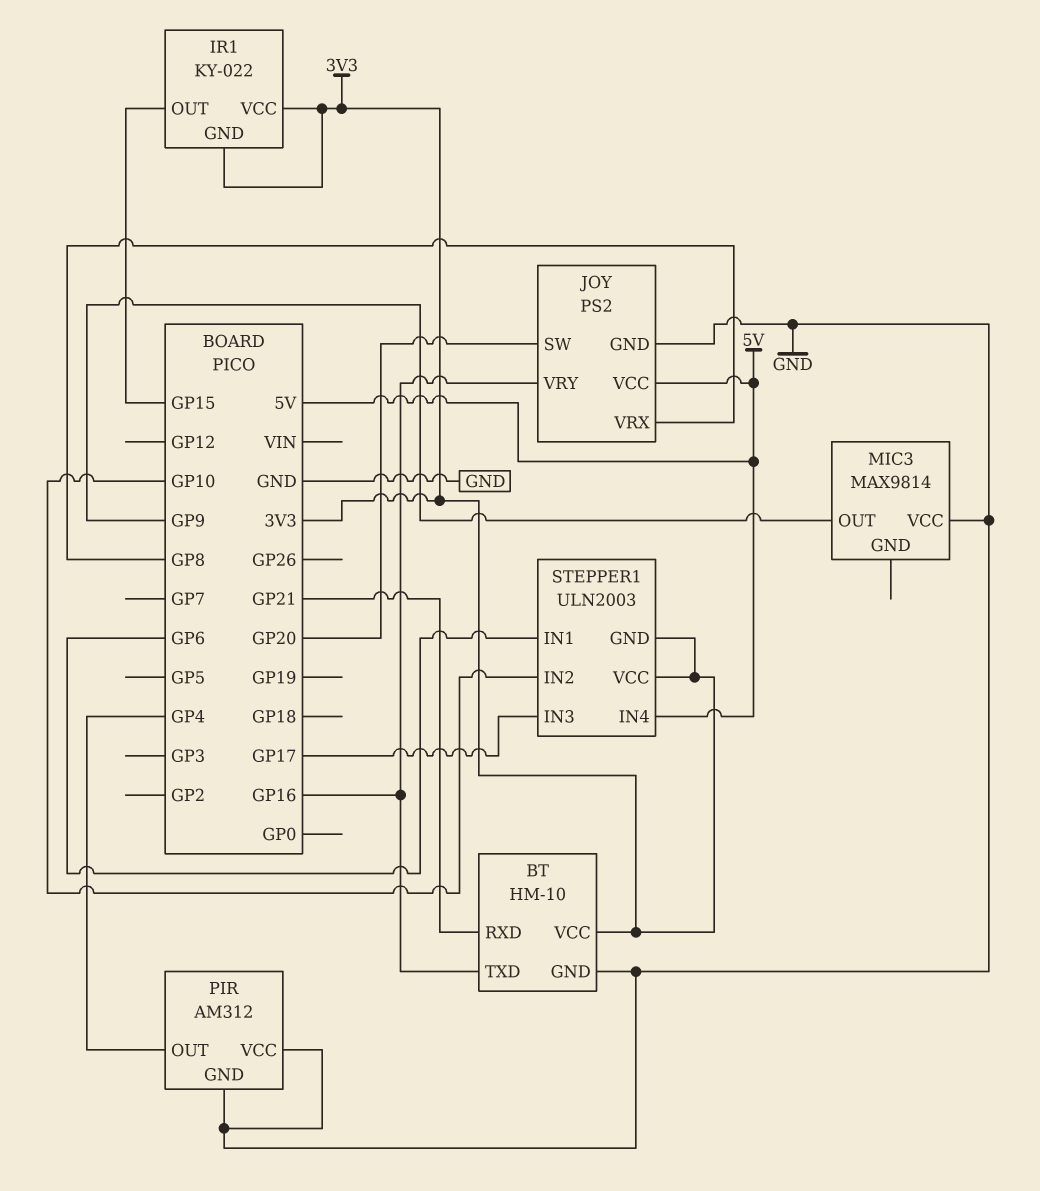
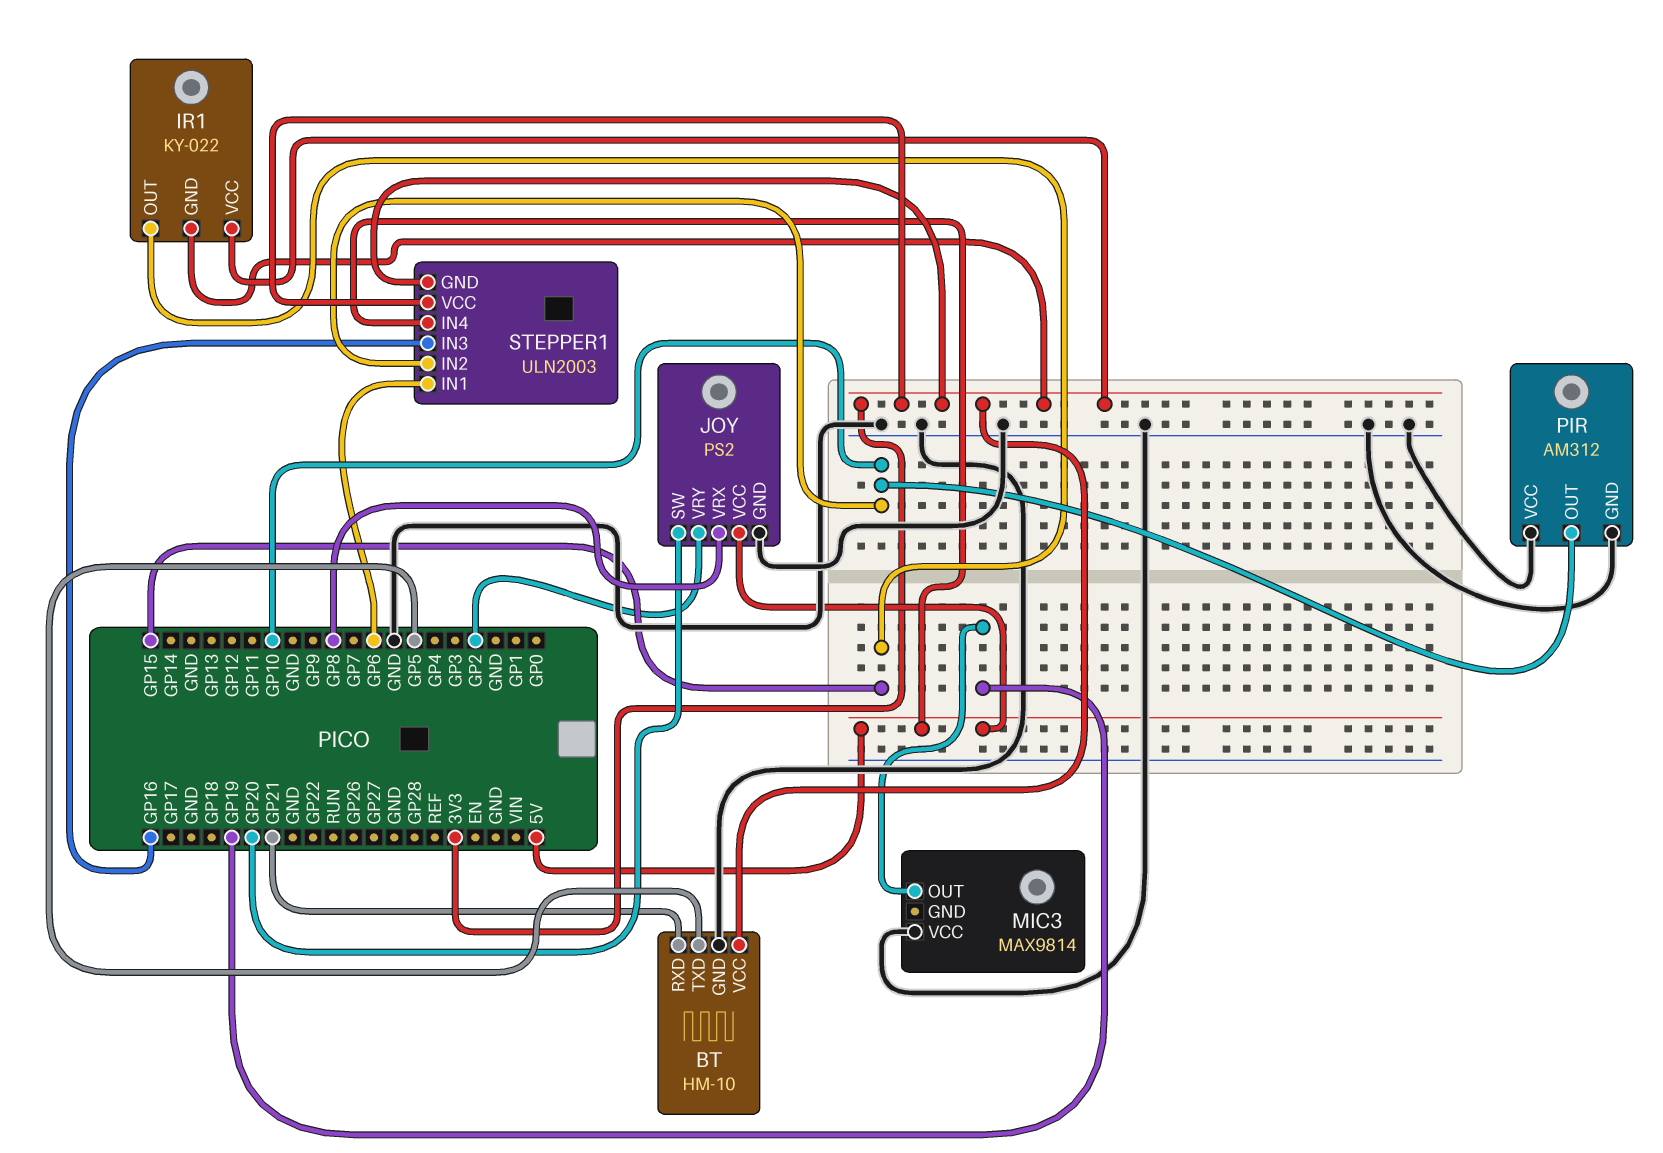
BT pin TXD: GP16 -> GP5
JOY pin VRY: GP16 -> GP2
MIC3 pin OUT: GP9 -> GP19
PIR pin OUT: GP4 -> GP10
STEPPER1 pin IN3: GP17 -> GP16

